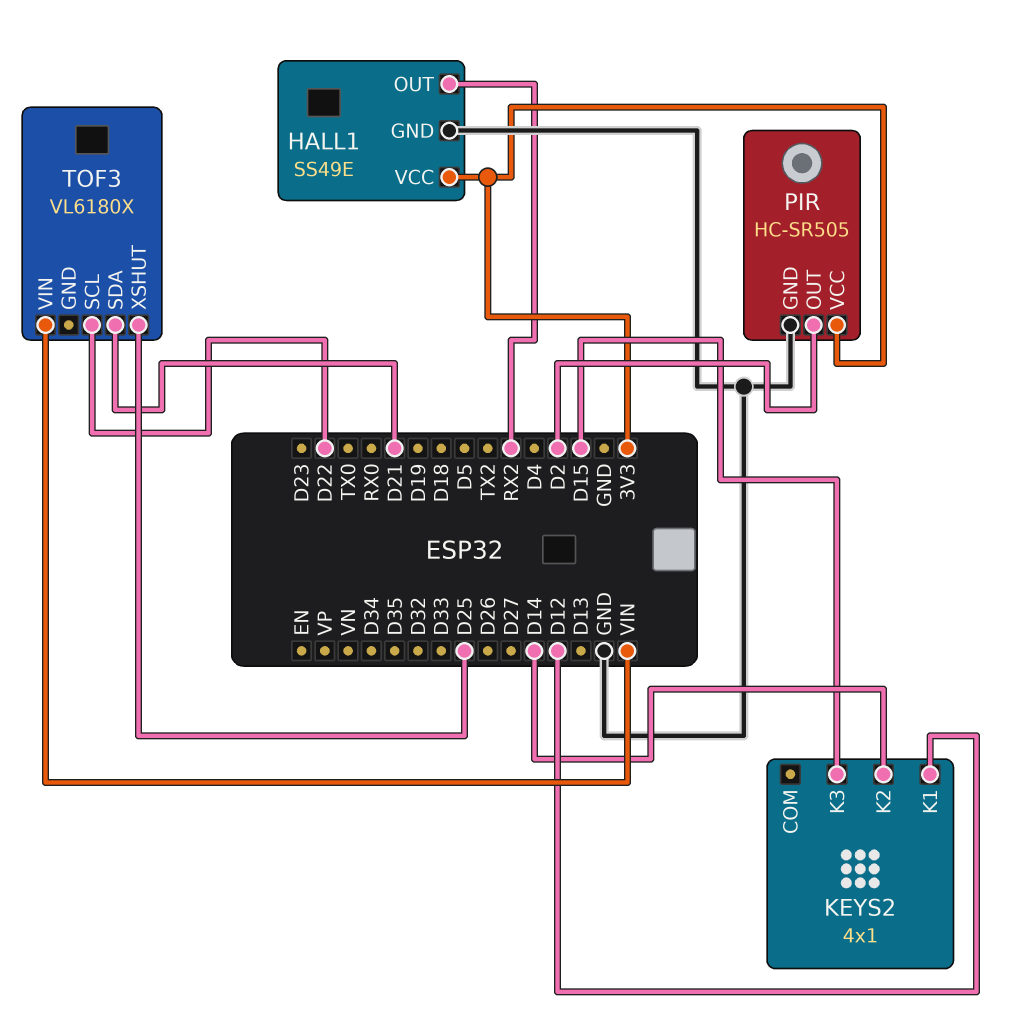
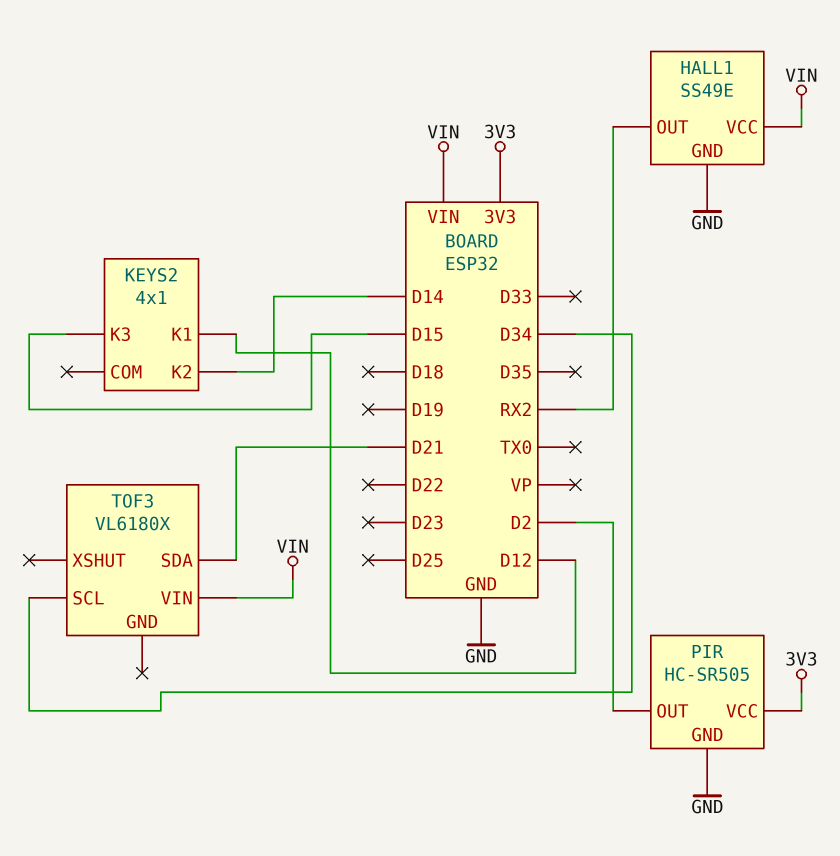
HALL1 pin VCC: 3V3 -> VIN
TOF3 pin SCL: D22 -> D34
TOF3 pin XSHUT: D25 -> none

